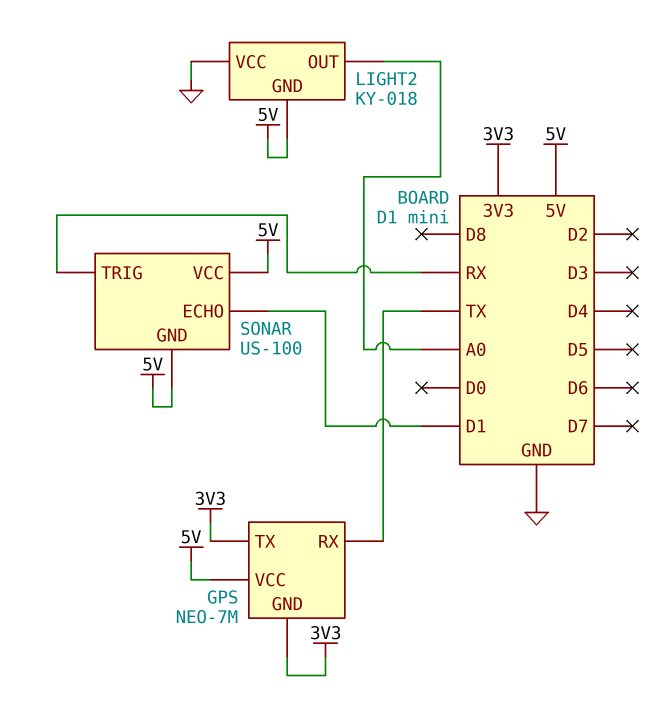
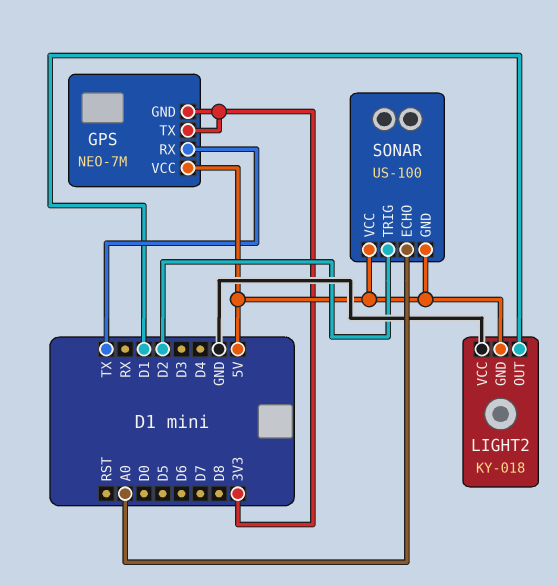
LIGHT2 pin OUT: A0 -> D1
SONAR pin ECHO: D1 -> A0
SONAR pin TRIG: RX -> D2

